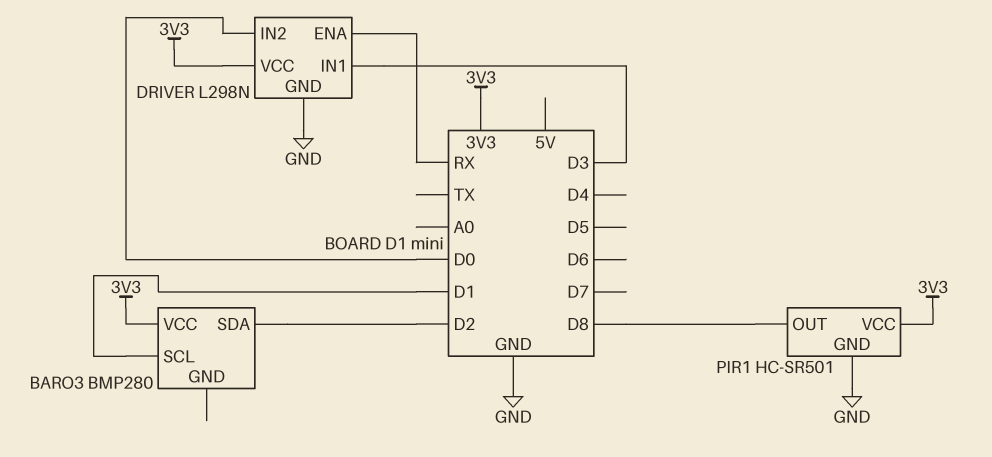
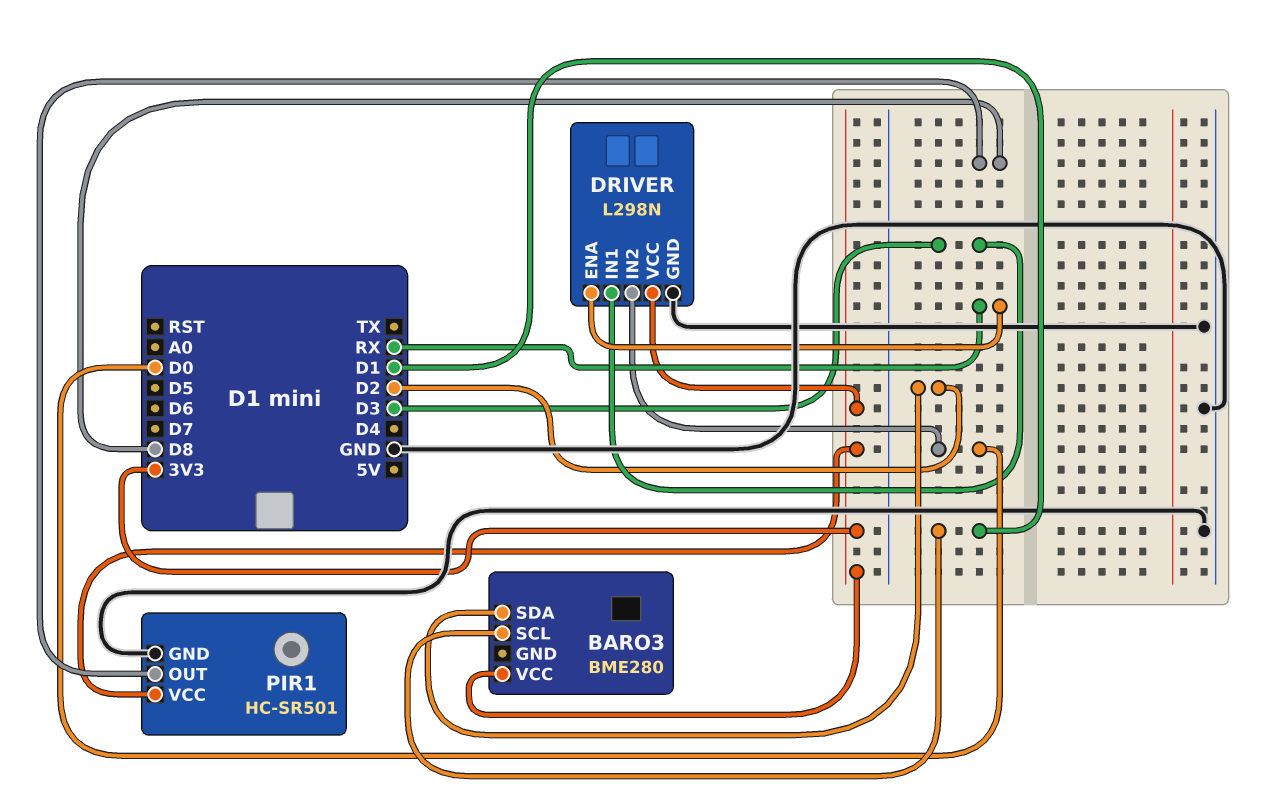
BARO3: BMP280 -> BME280

